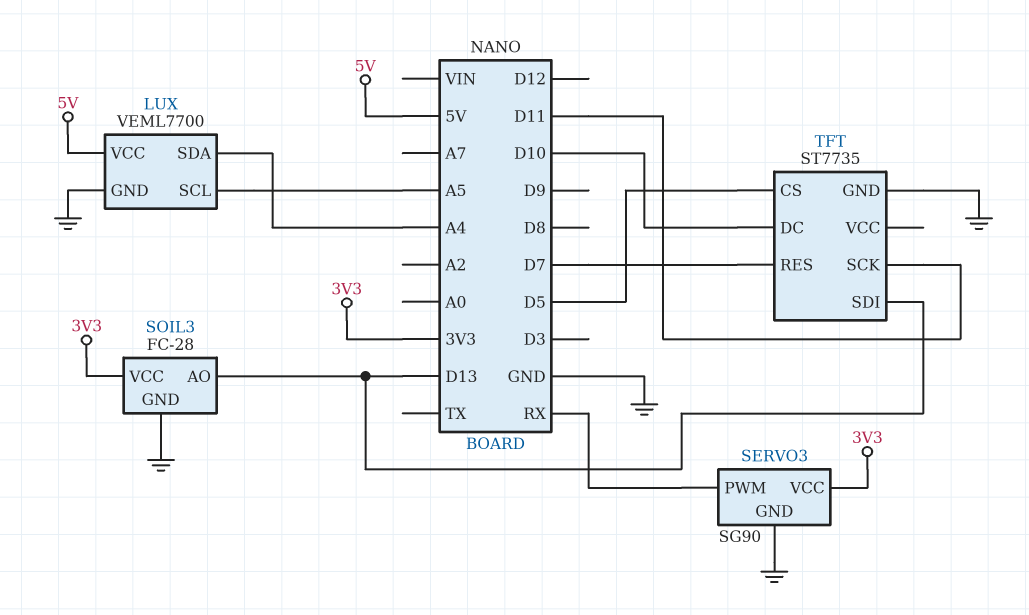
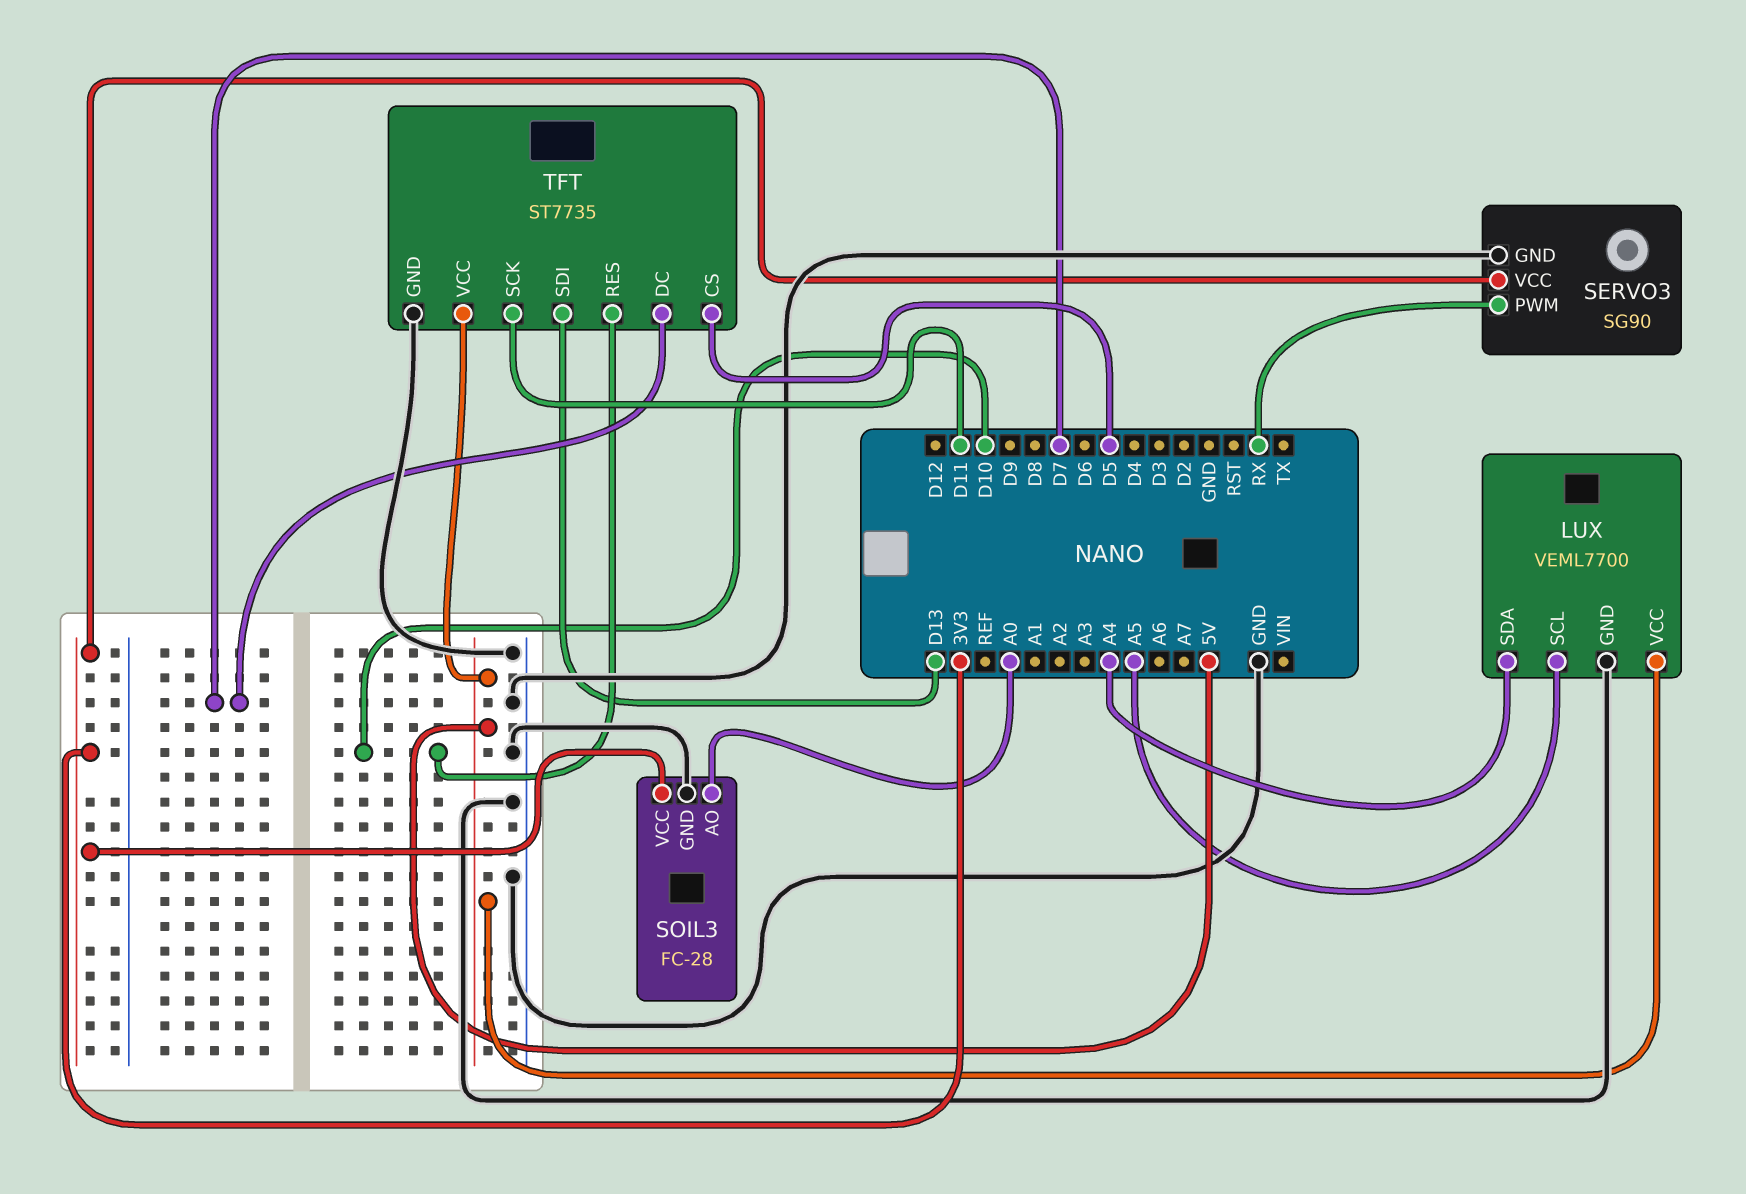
SOIL3 pin AO: D13 -> A0
TFT pin DC: D10 -> D7
TFT pin RES: D7 -> D10
TFT pin VCC: none -> 5V

